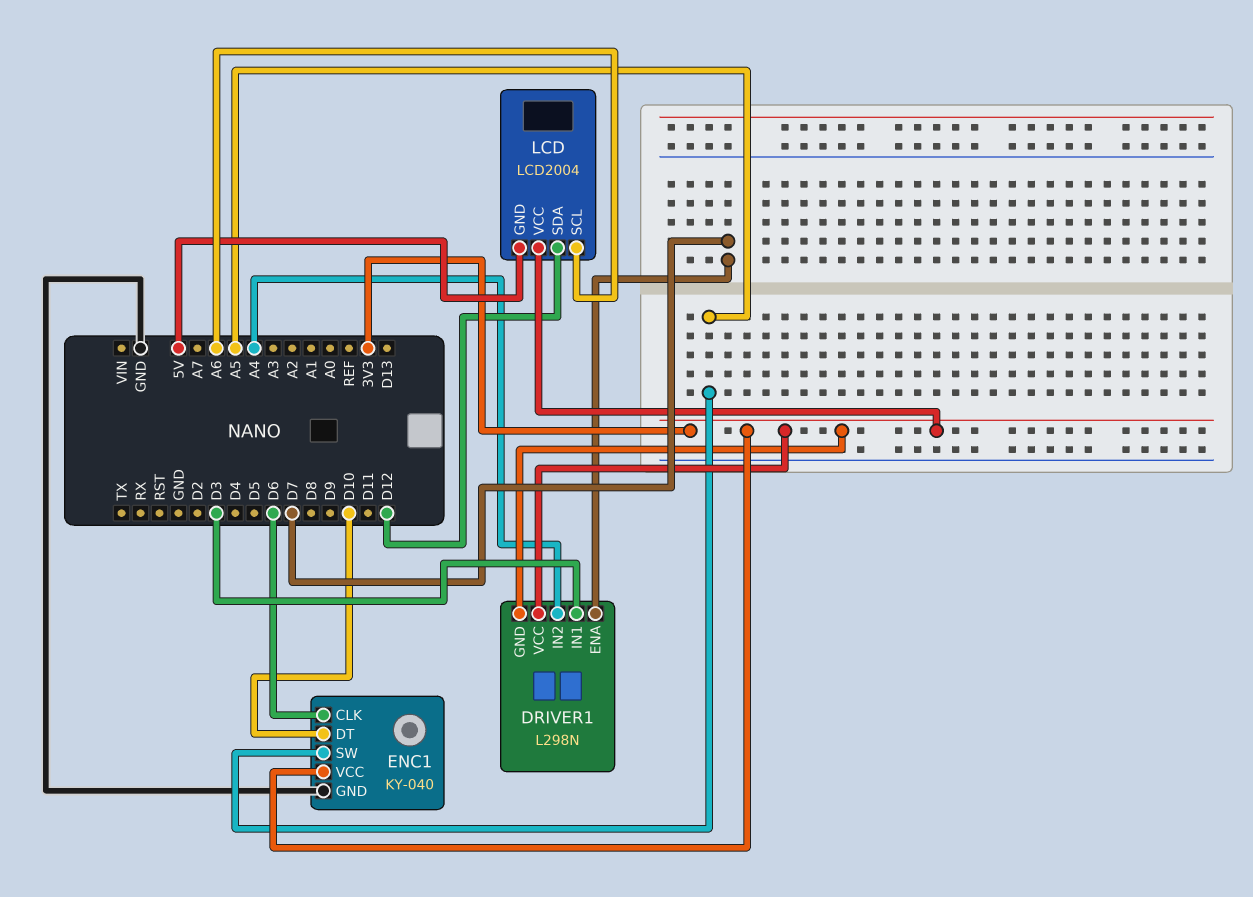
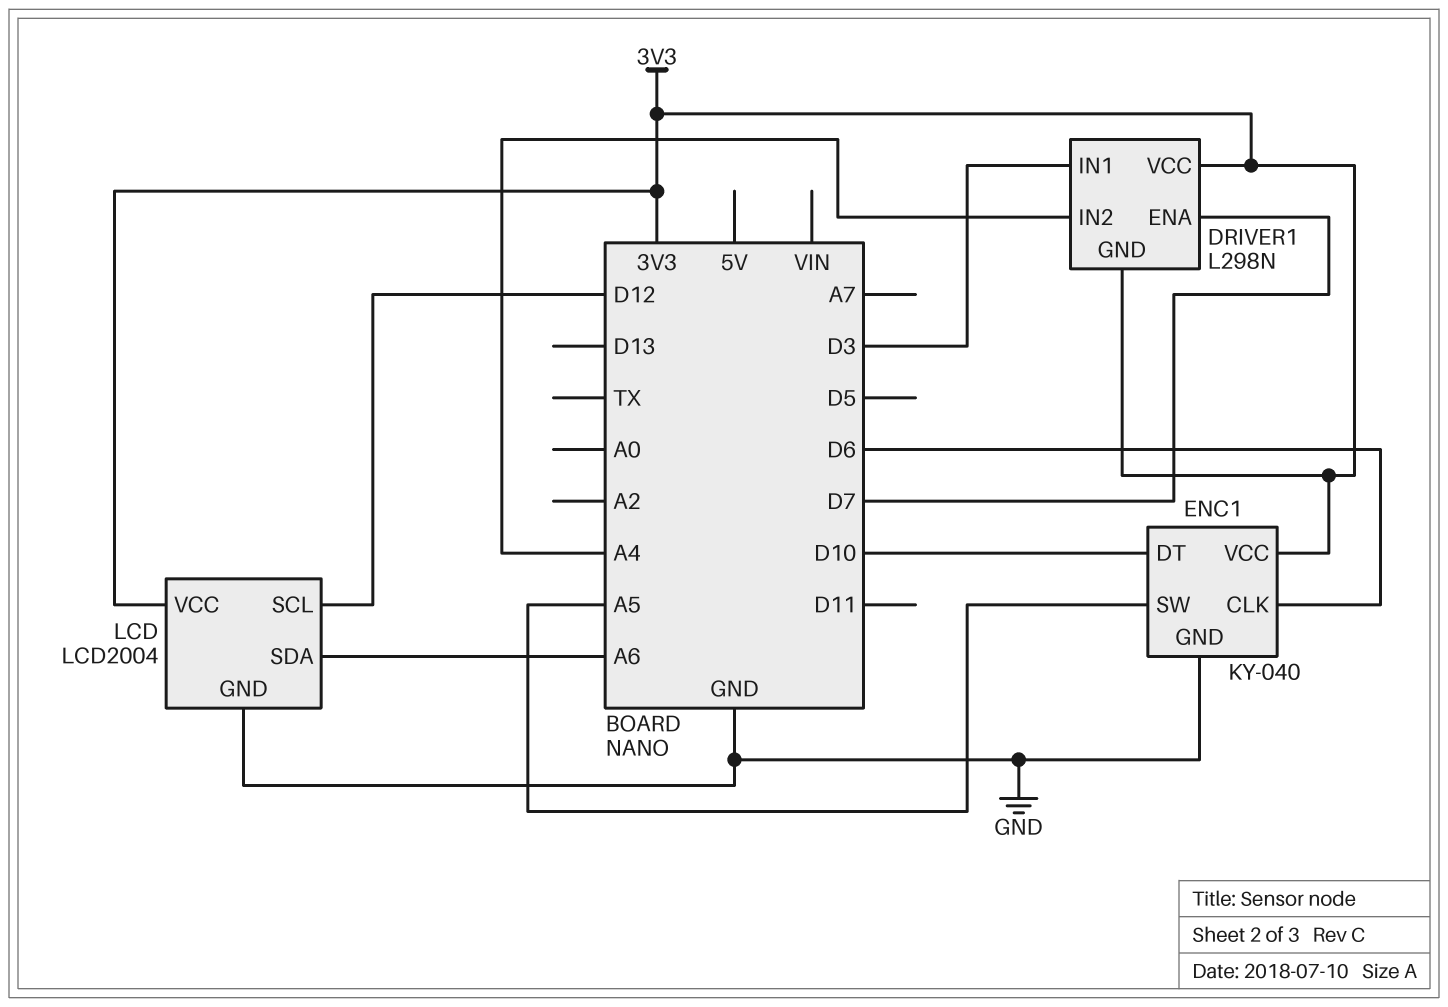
LCD pin GND: 5V -> GND
LCD pin SCL: A6 -> D12
LCD pin SDA: D12 -> A6

